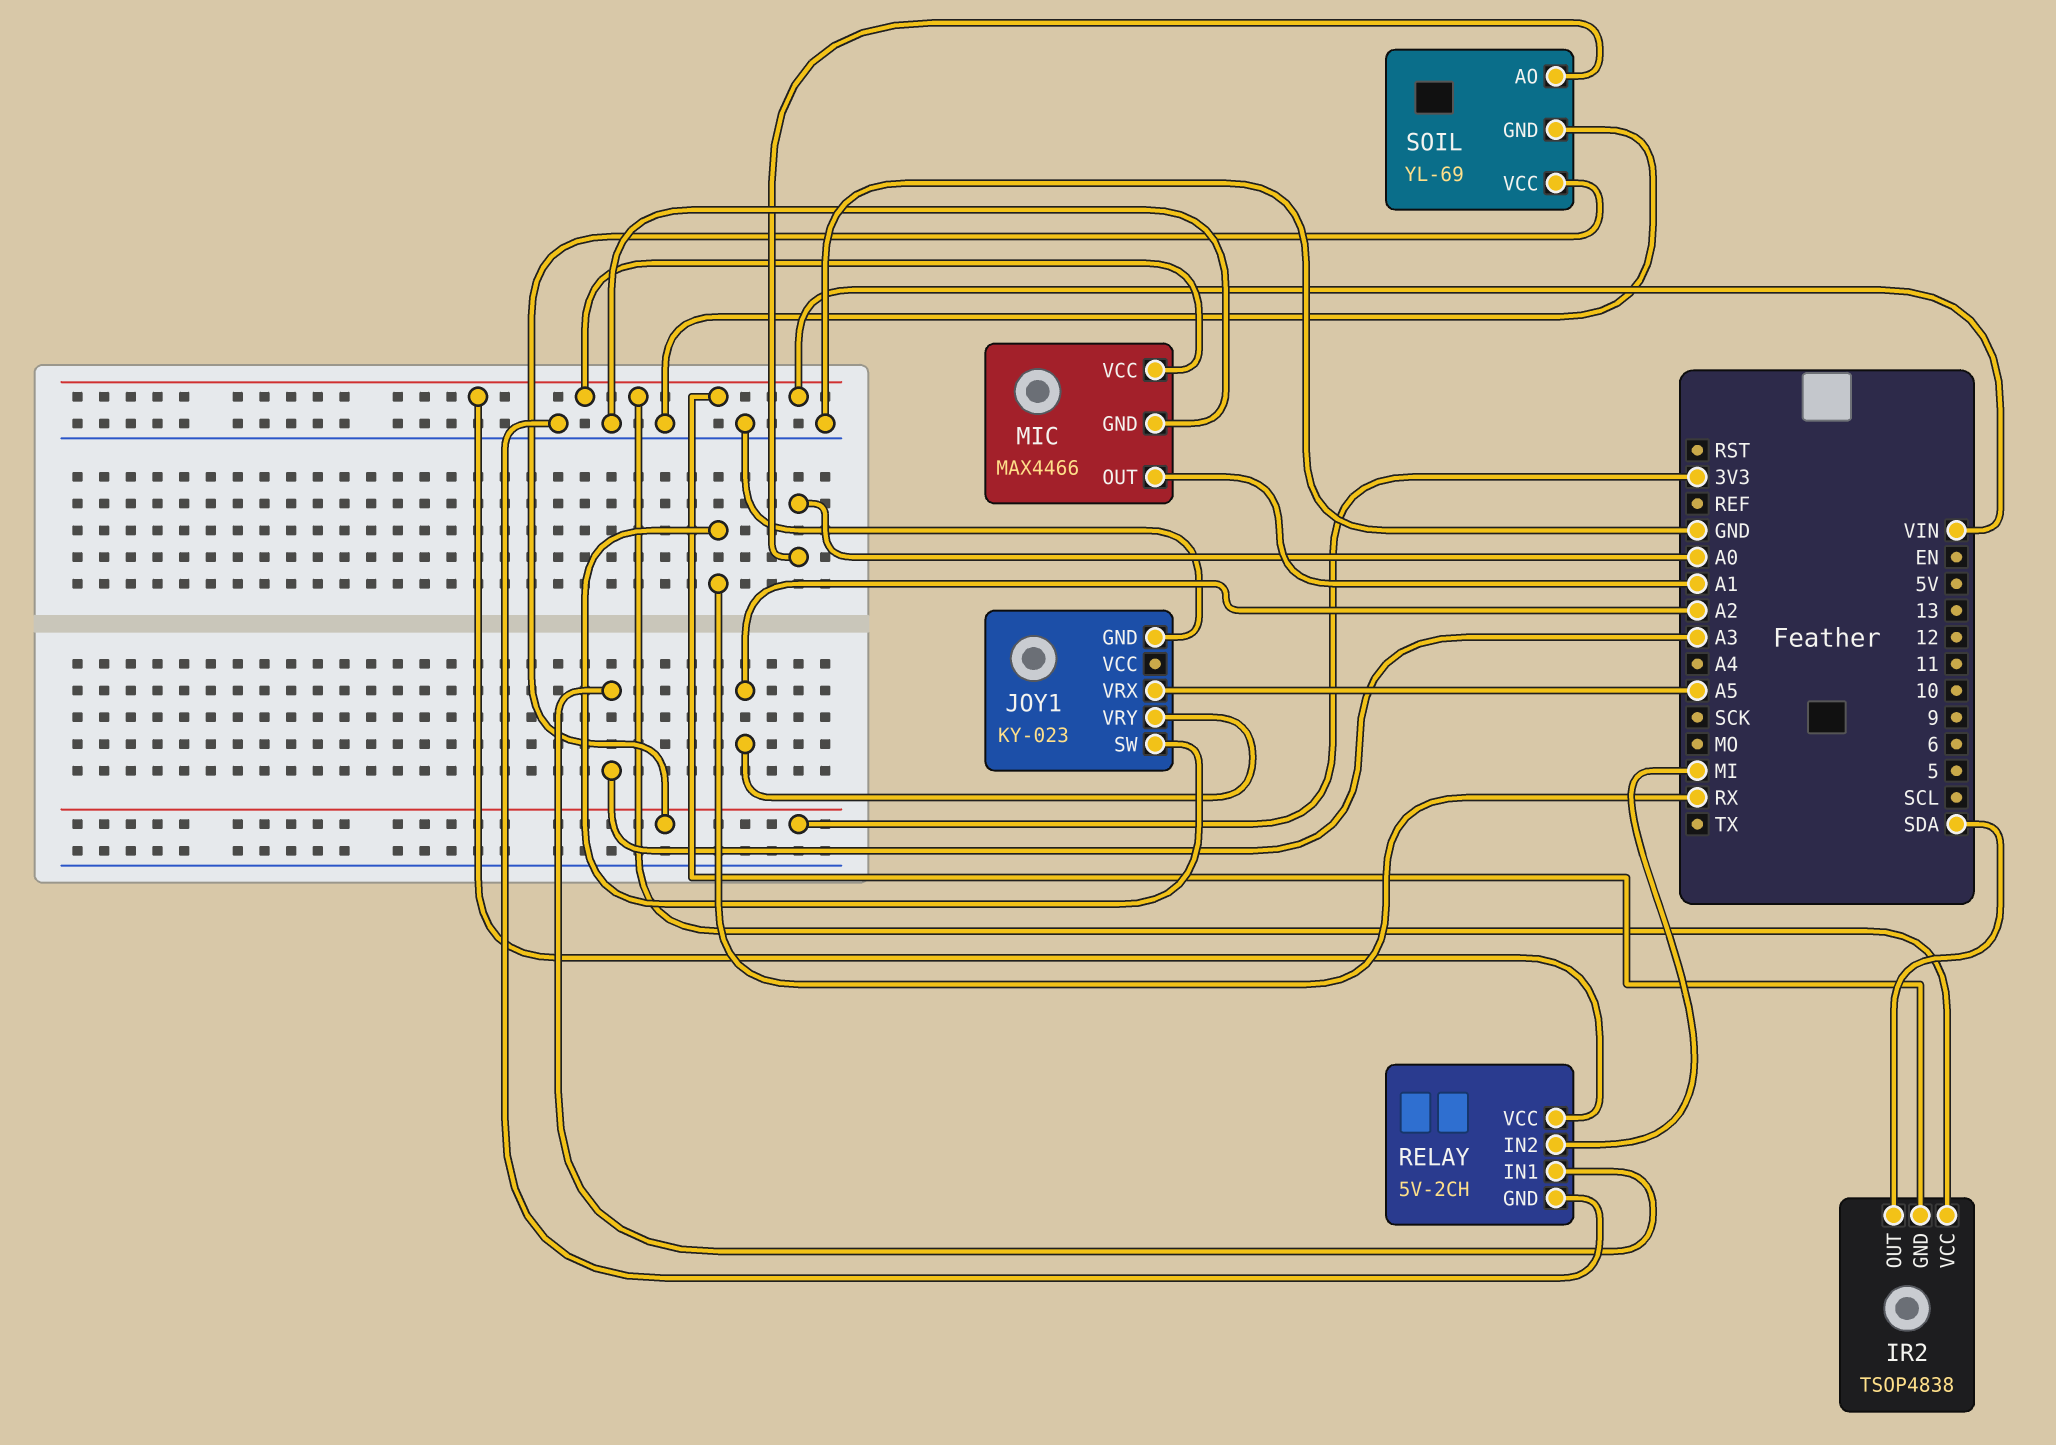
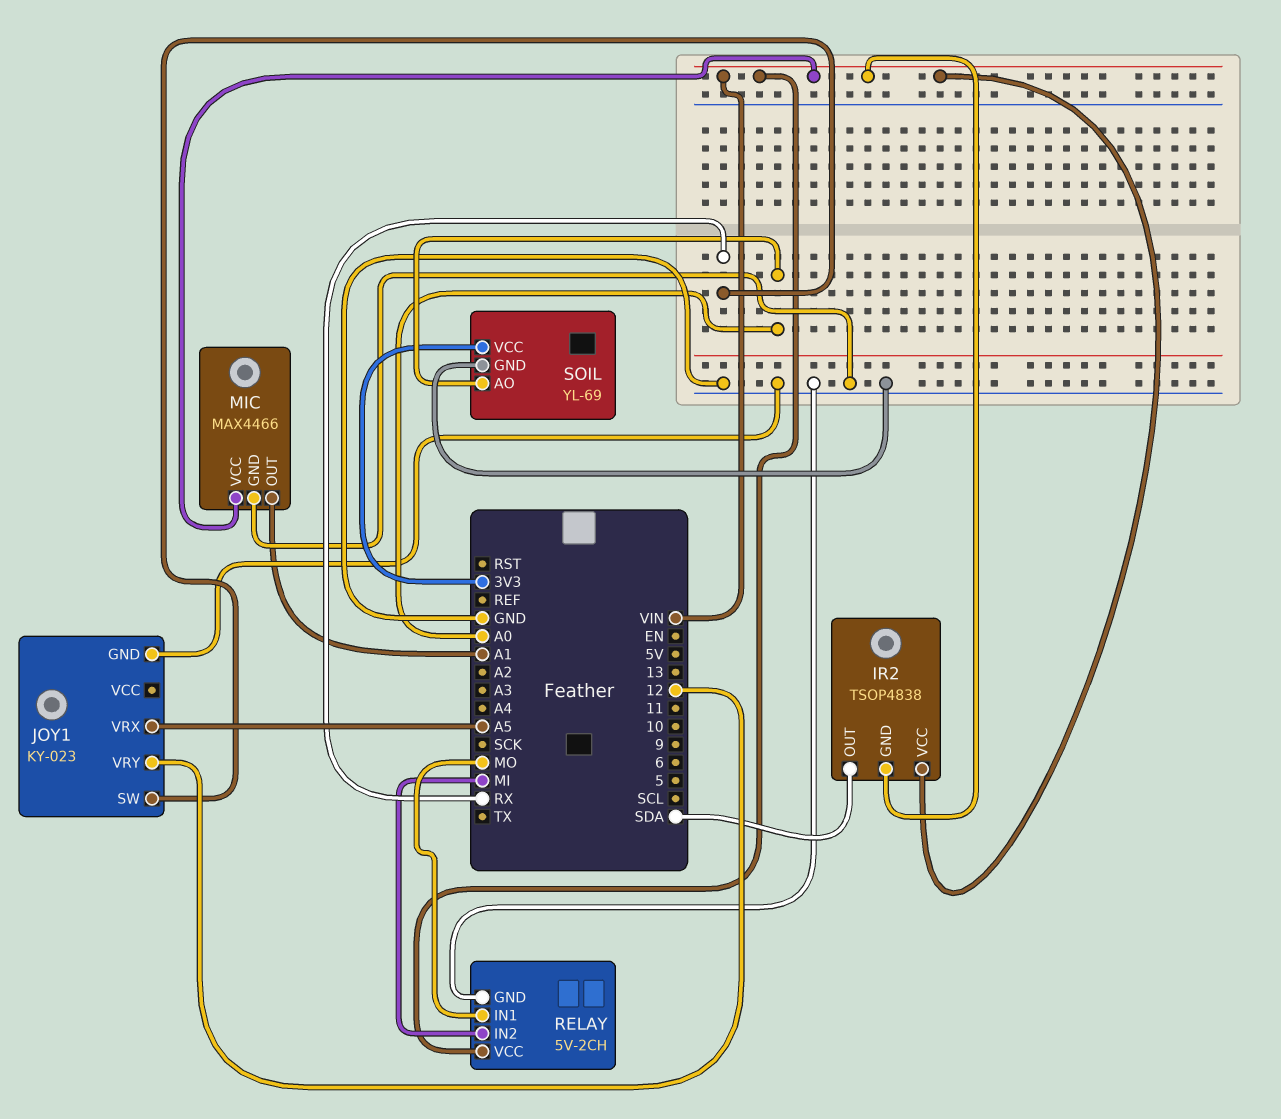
JOY1 pin VRY: A2 -> 12
RELAY pin IN1: A3 -> MO

